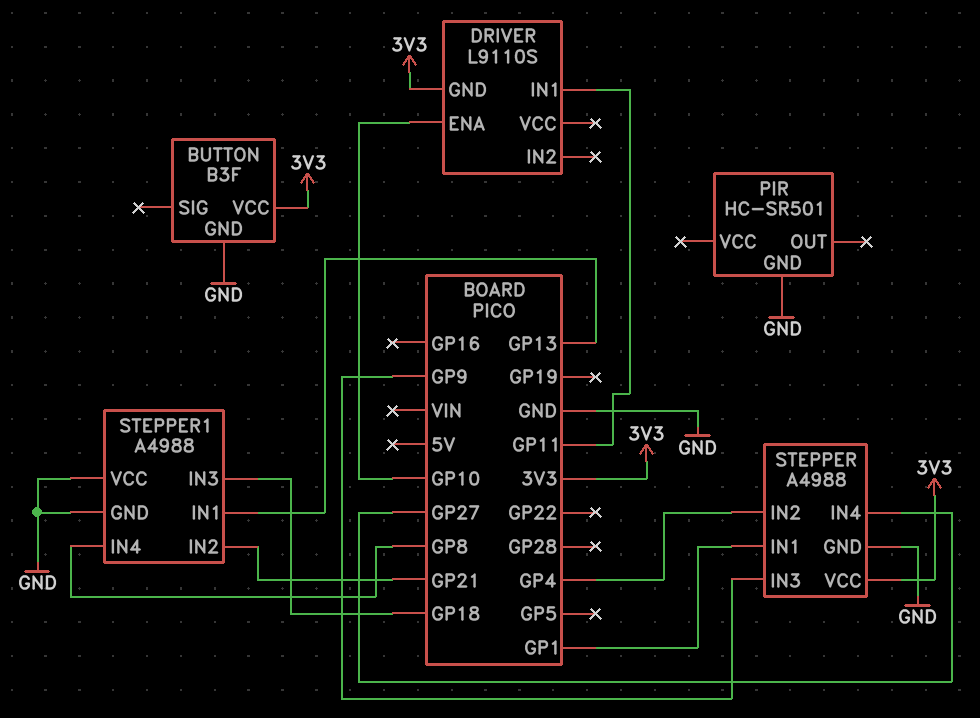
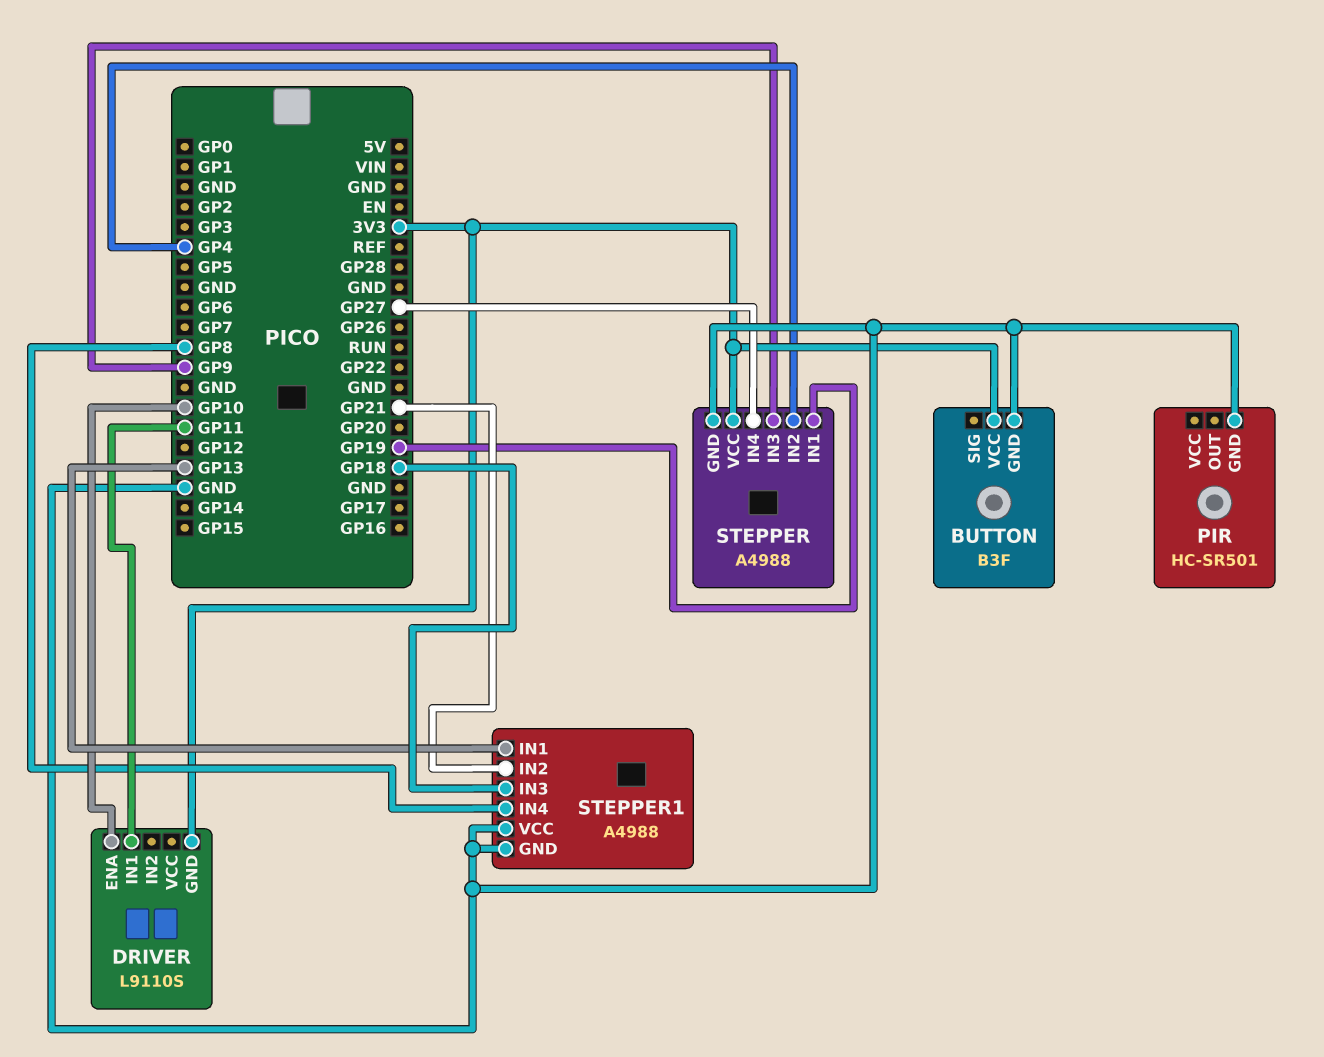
STEPPER pin IN1: GP1 -> GP19

